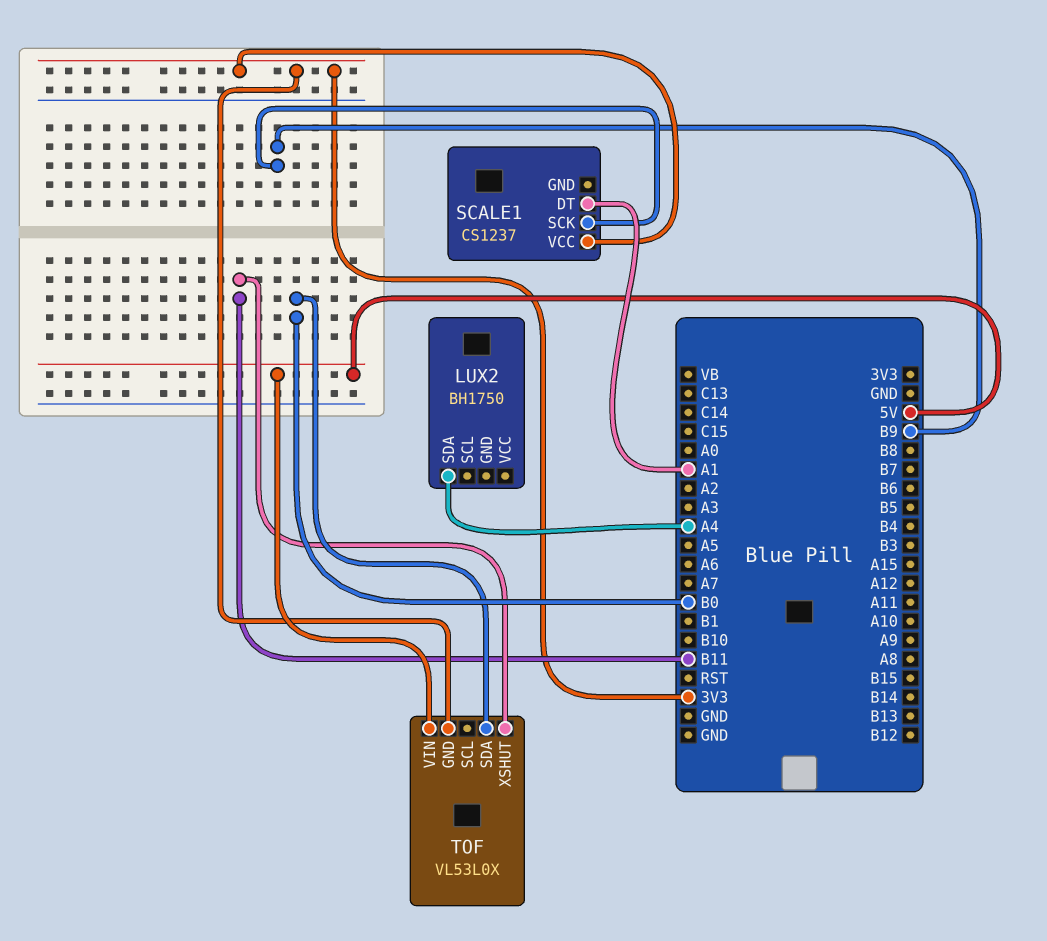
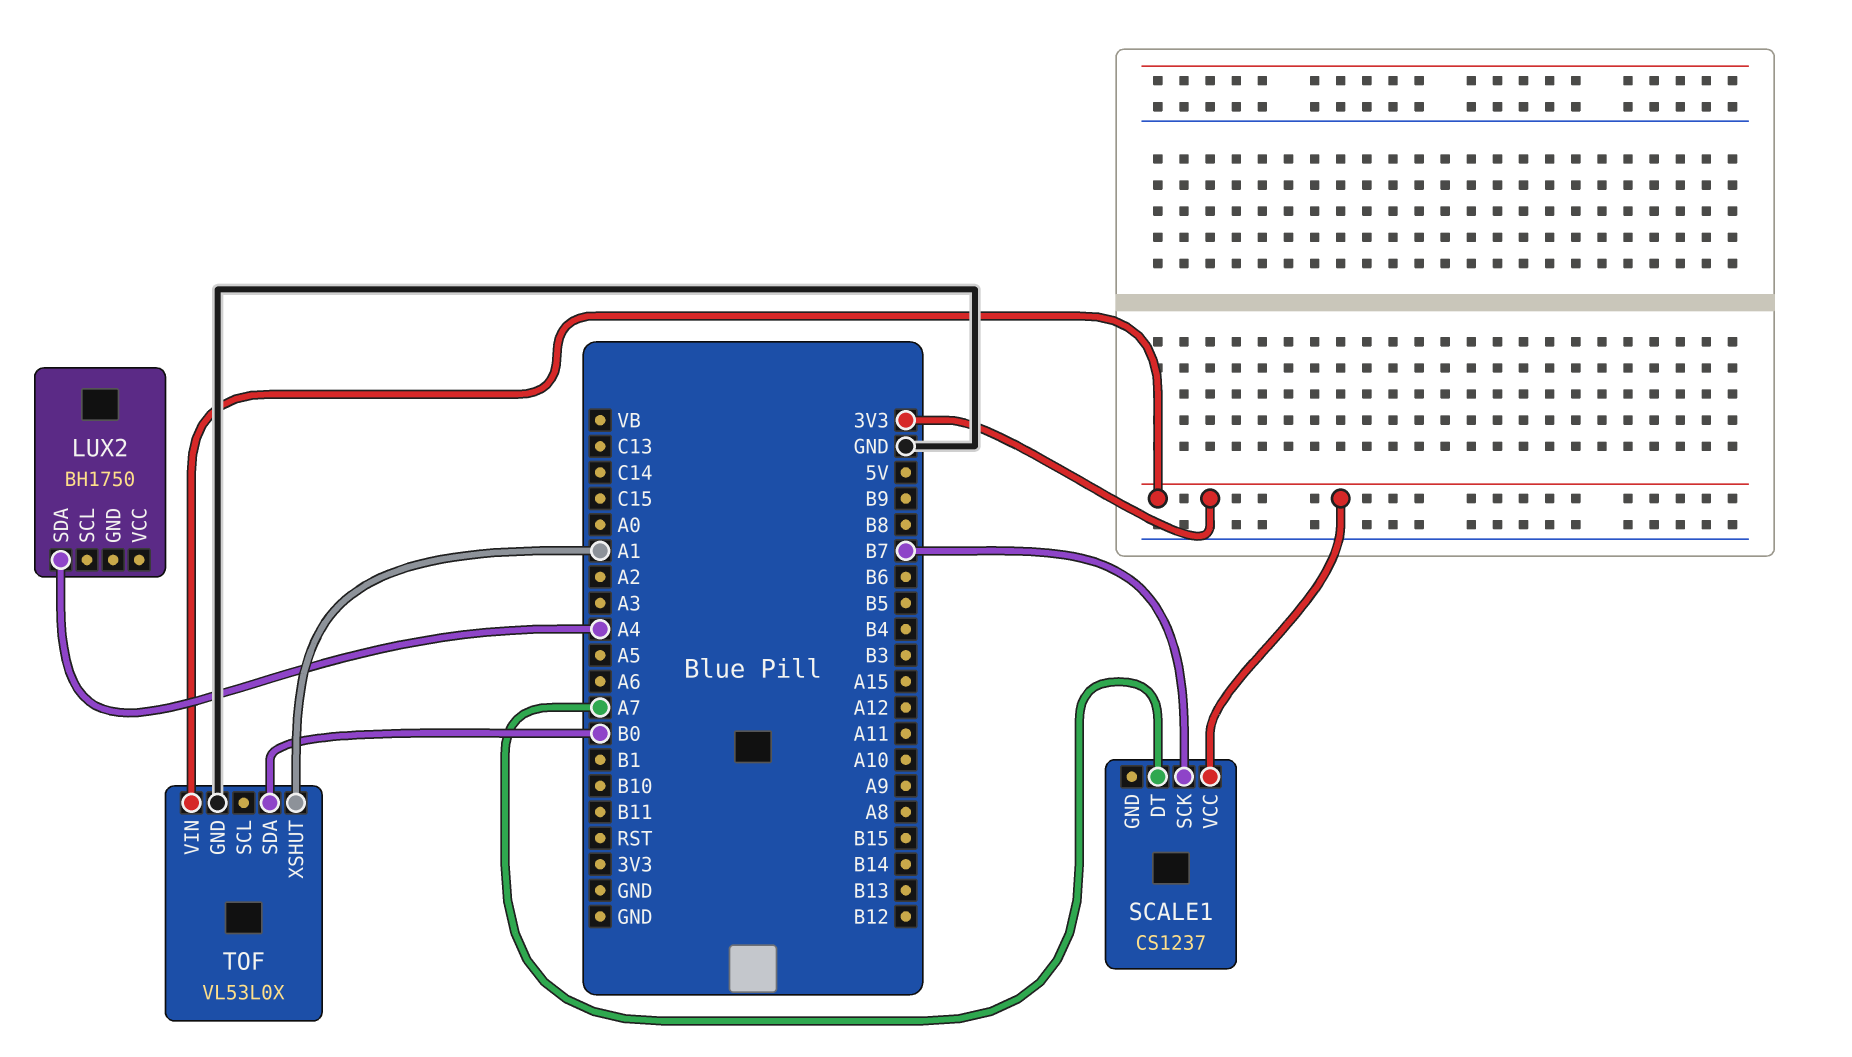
SCALE1 pin DT: A1 -> A7
SCALE1 pin SCK: B9 -> B7
TOF pin GND: 3V3 -> GND
TOF pin VIN: 5V -> 3V3
TOF pin XSHUT: B11 -> A1

